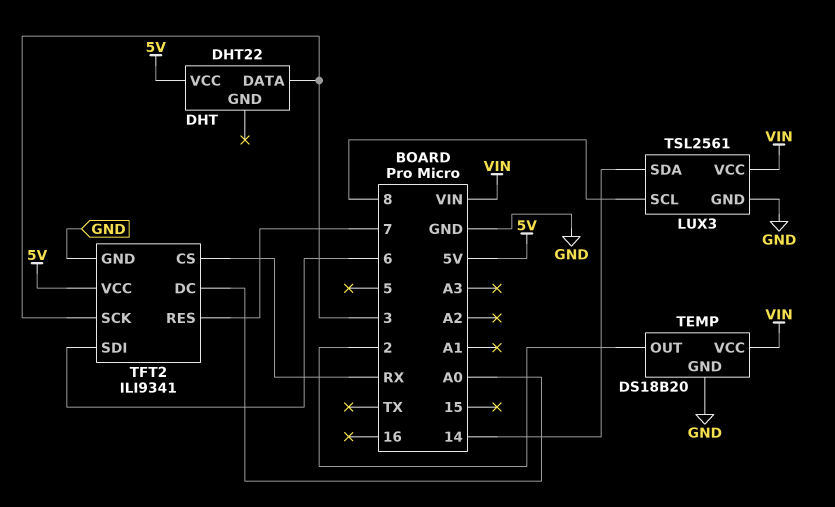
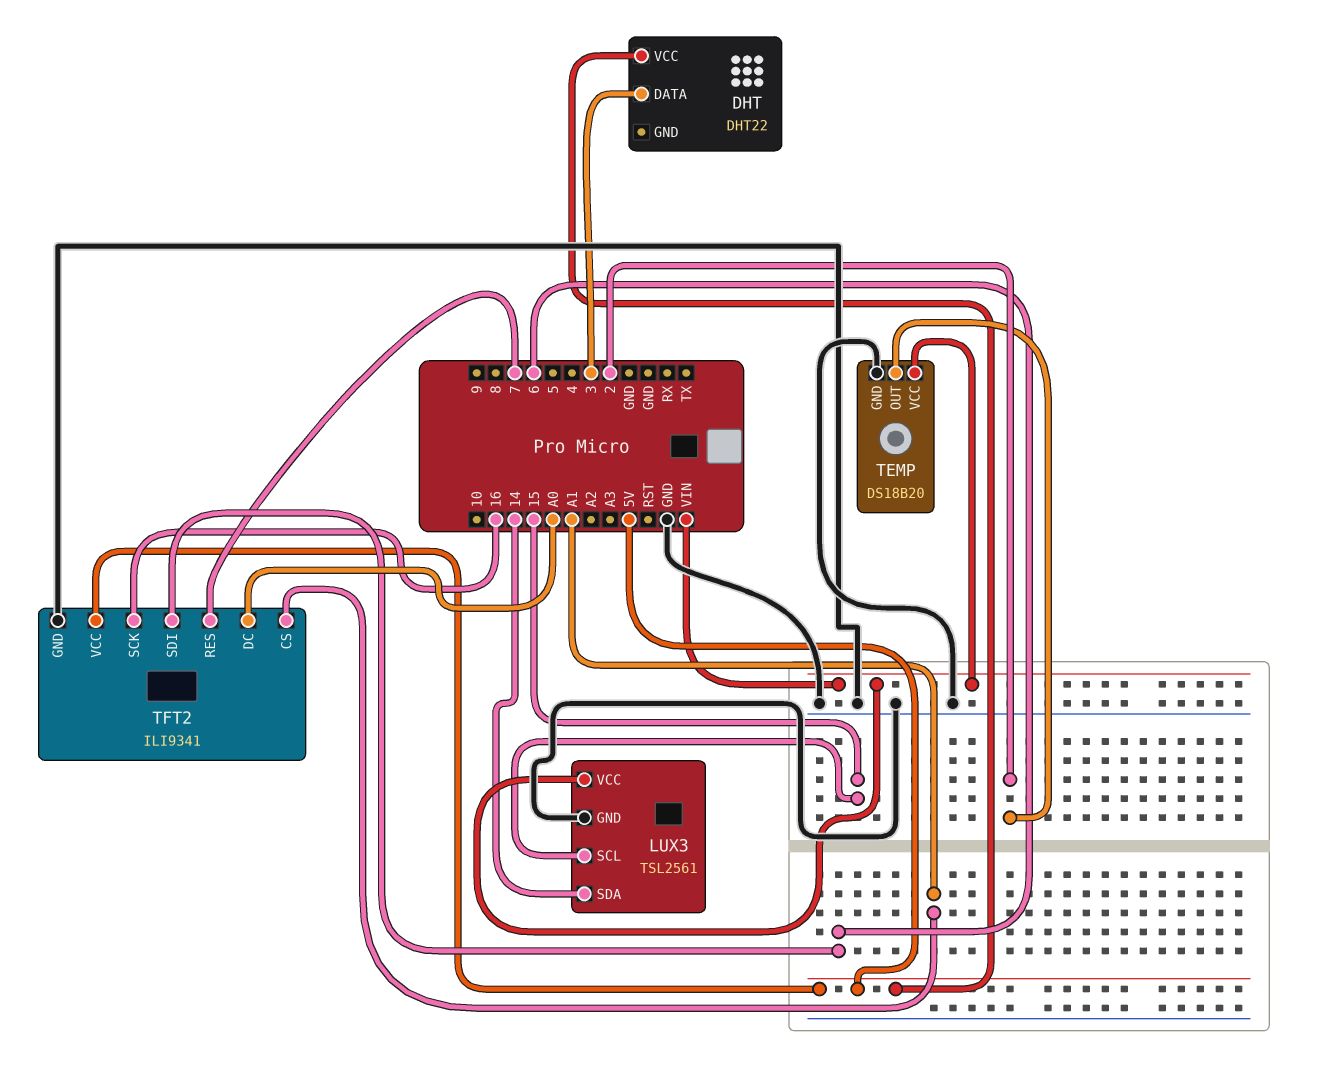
LUX3 pin SCL: 8 -> 15
TFT2 pin CS: RX -> A1
TFT2 pin SCK: 3 -> 16

